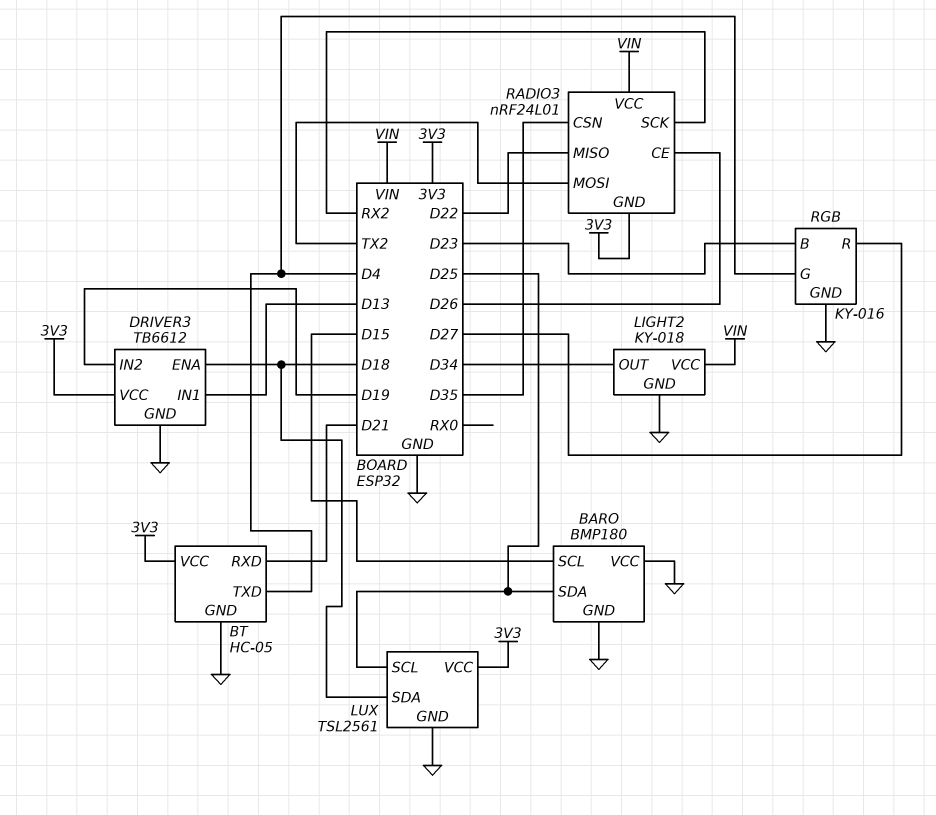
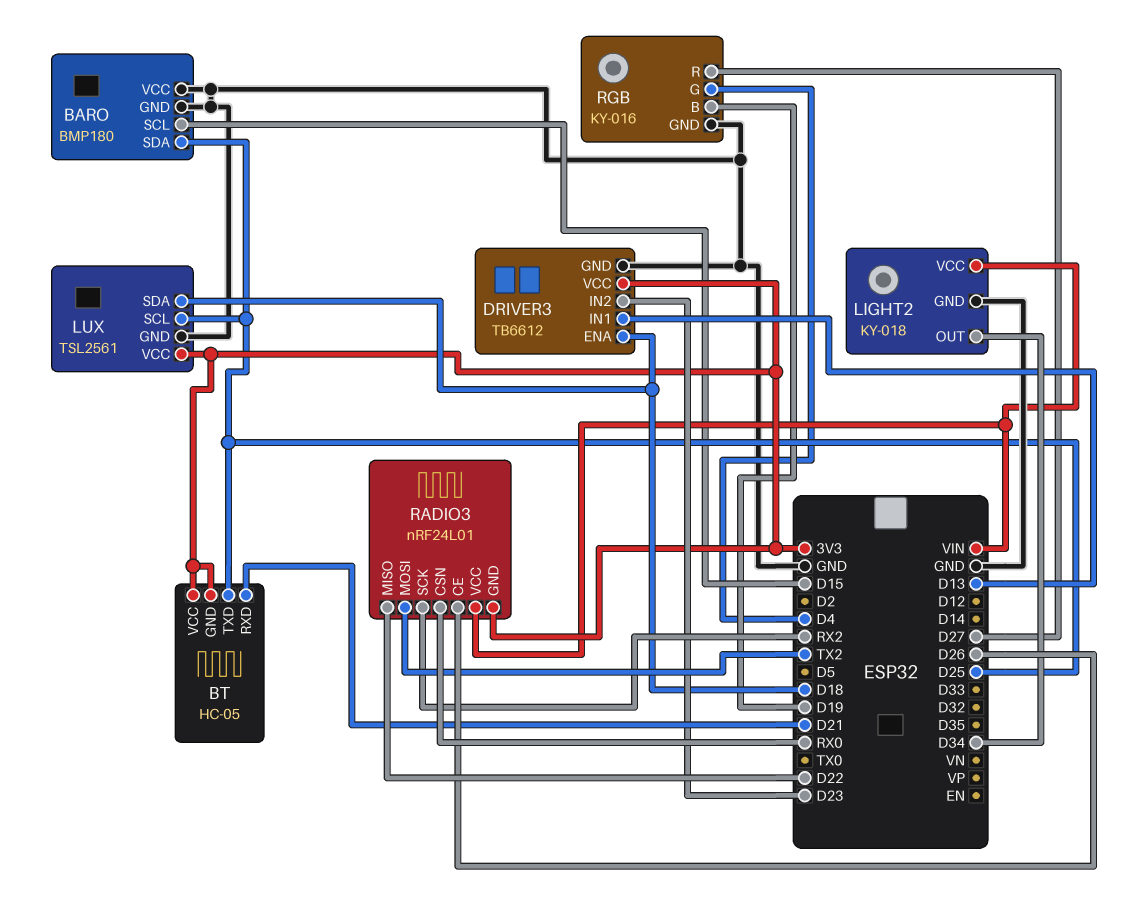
BT pin GND: GND -> 3V3
BT pin TXD: D4 -> D25
DRIVER3 pin IN2: D19 -> D23
RADIO3 pin CSN: D35 -> RX0
RGB pin B: D23 -> D19

